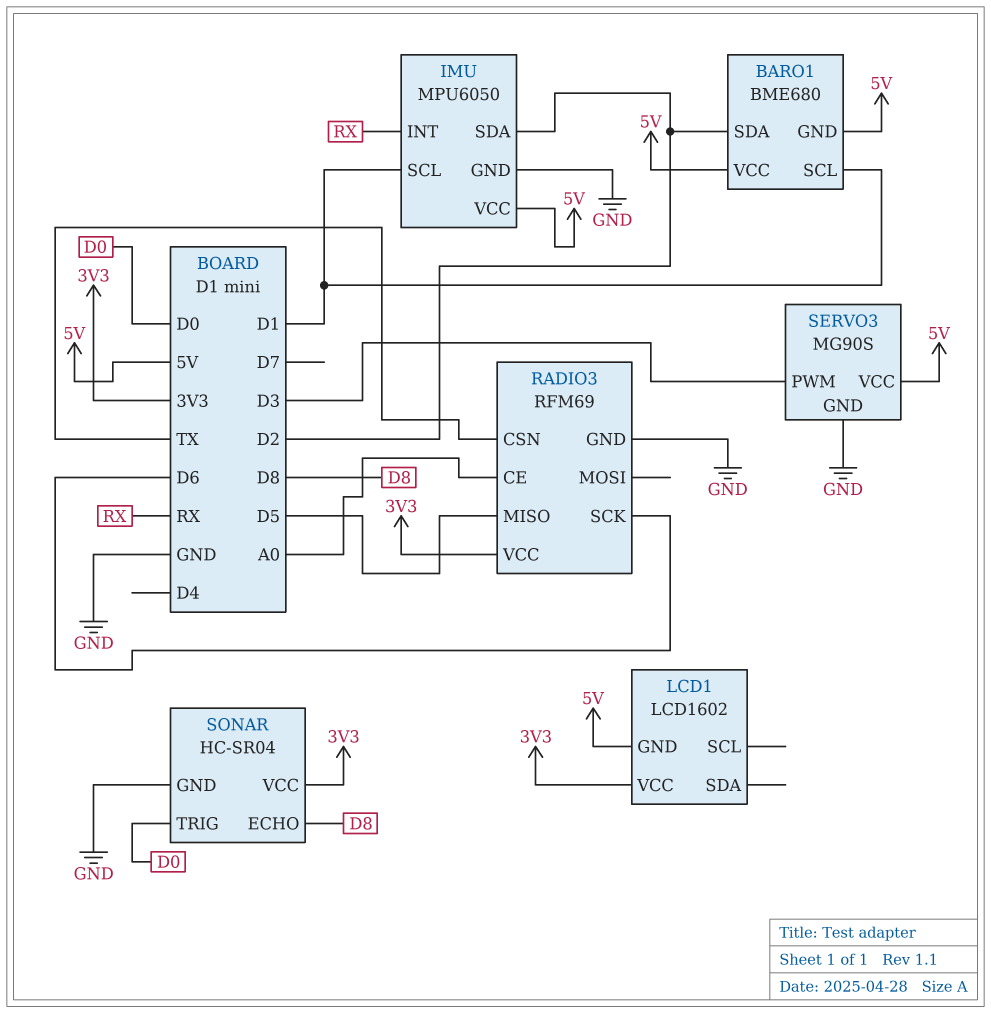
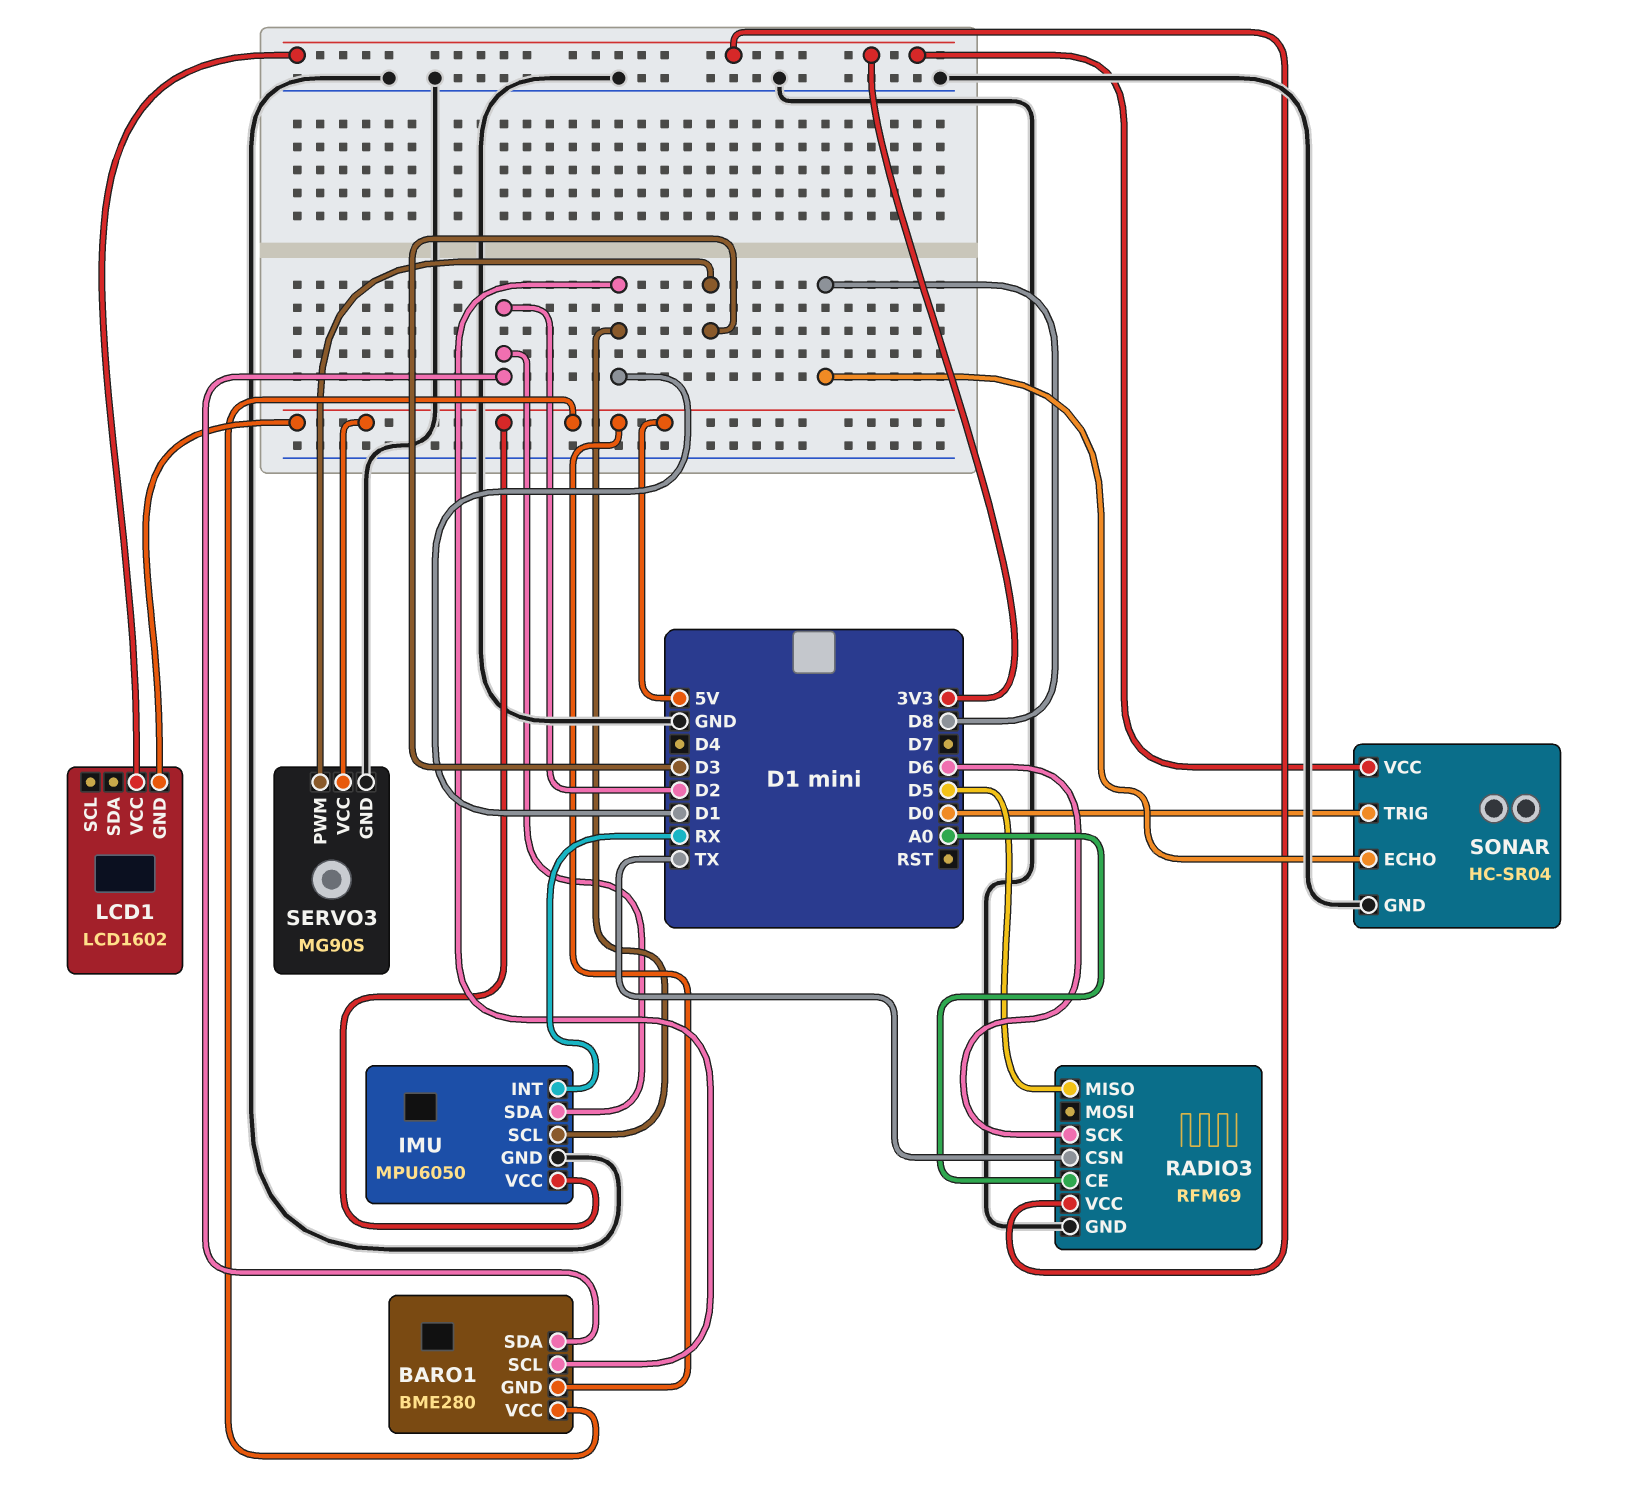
BARO1: BME680 -> BME280

